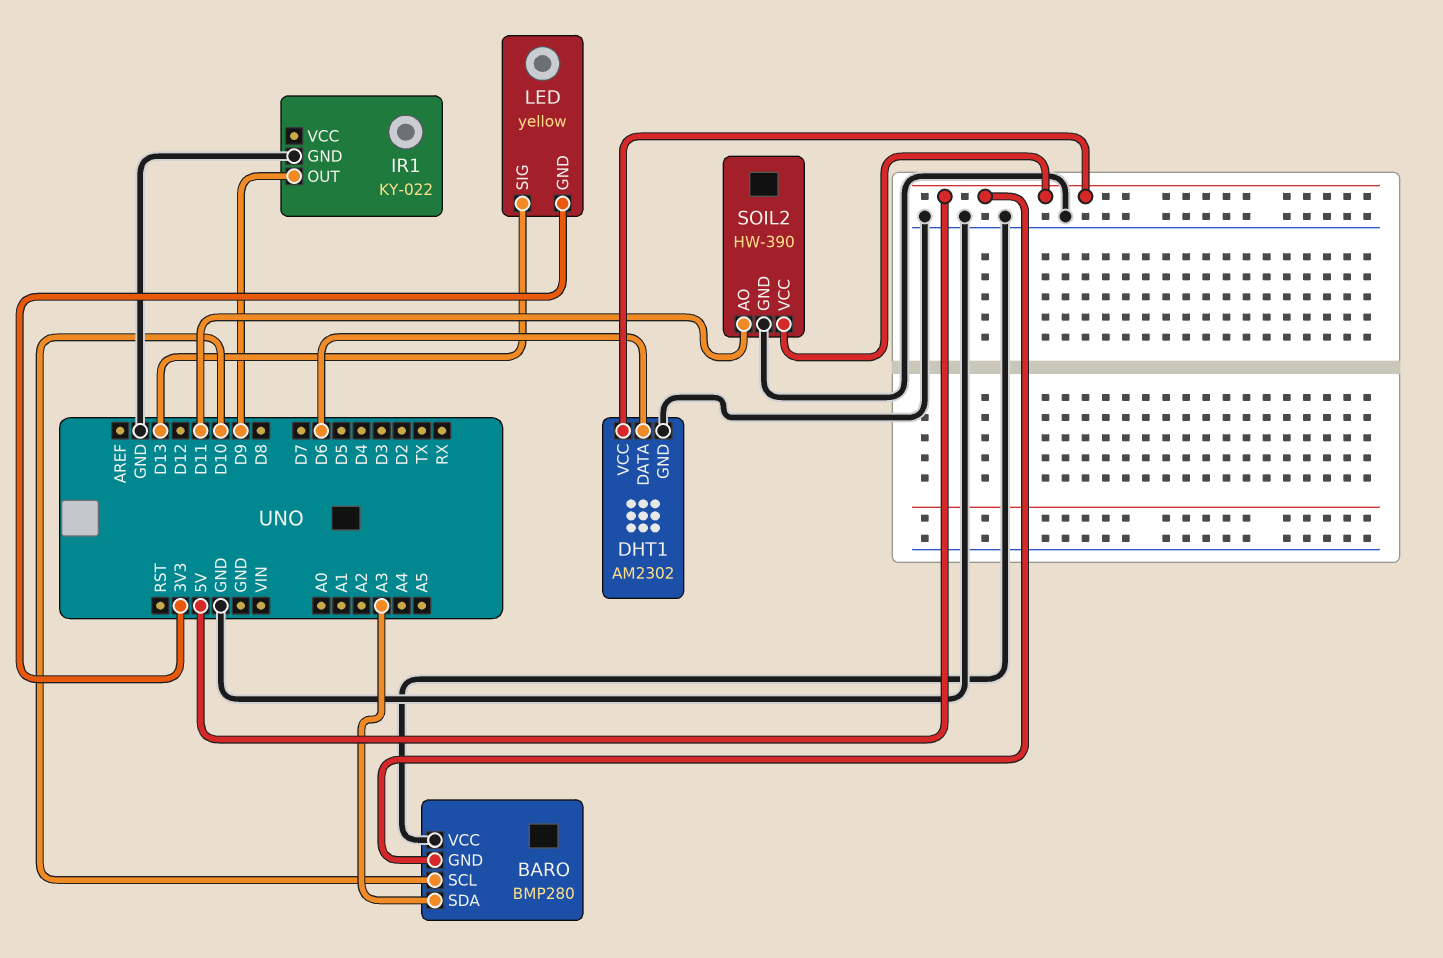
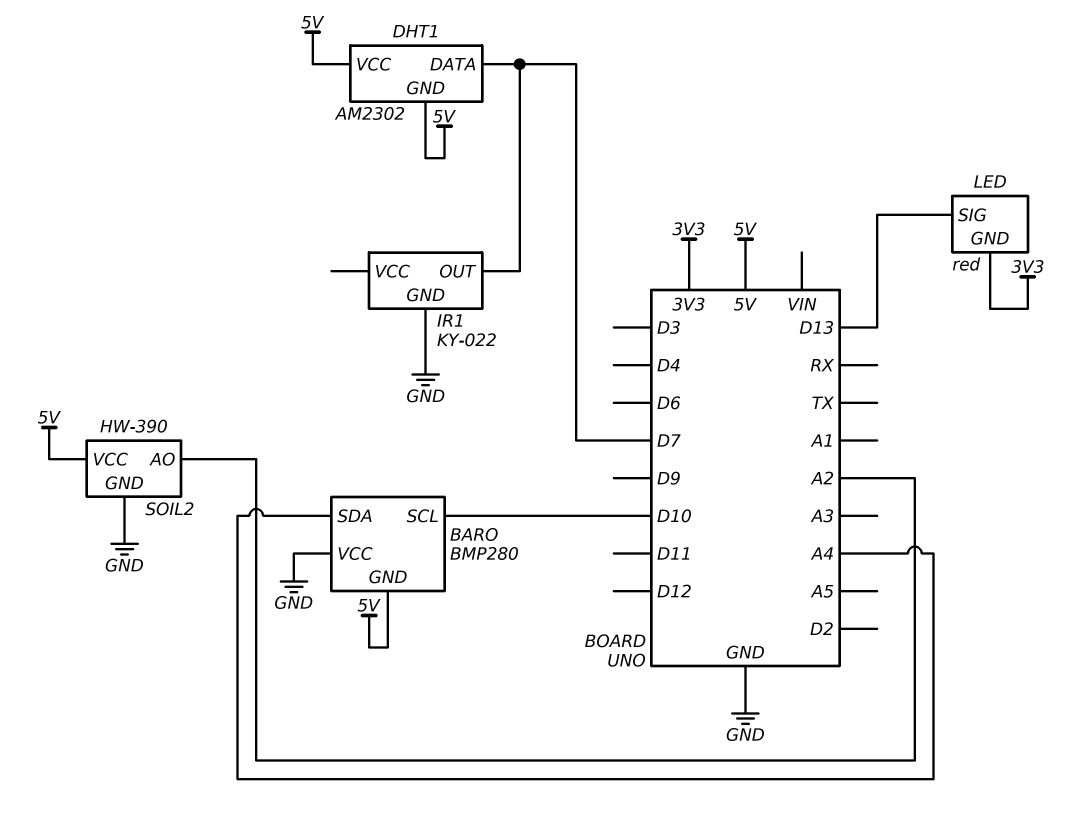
BARO pin SDA: A3 -> A4
DHT1 pin DATA: D6 -> D7
DHT1 pin GND: GND -> 5V
IR1 pin OUT: D9 -> D7
LED: yellow -> red
SOIL2 pin AO: D11 -> A2

